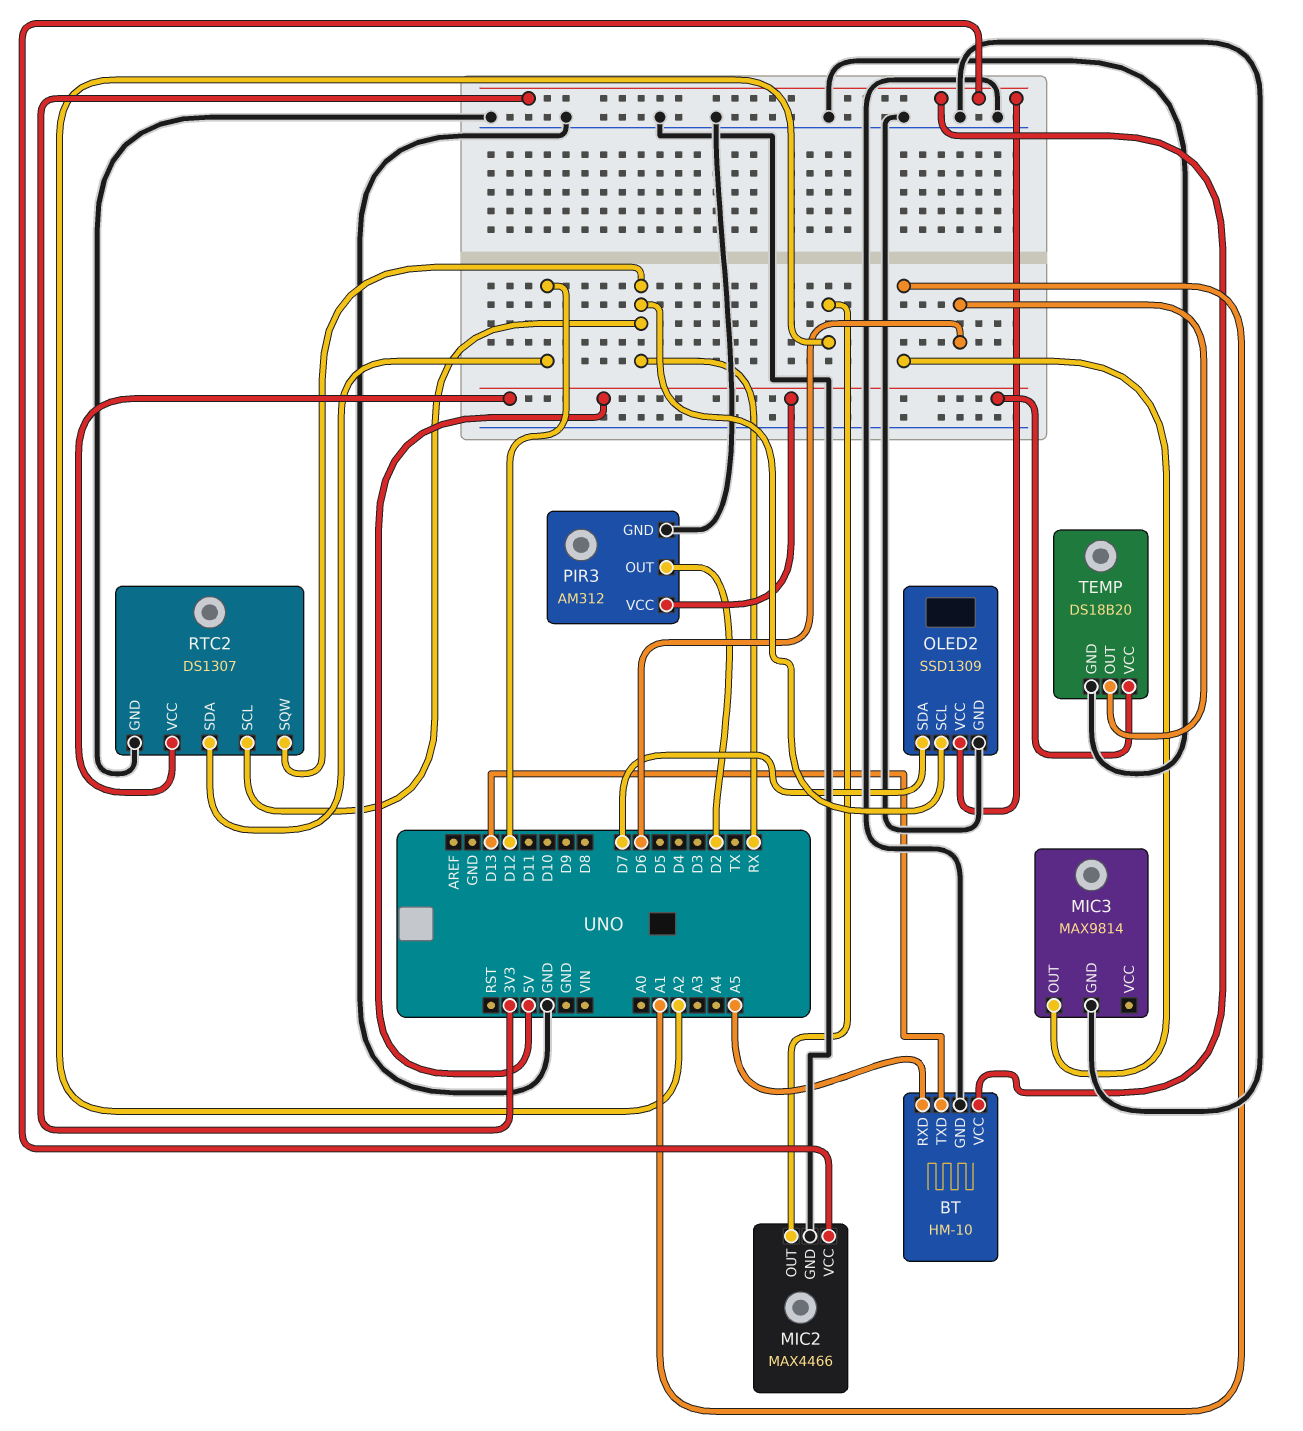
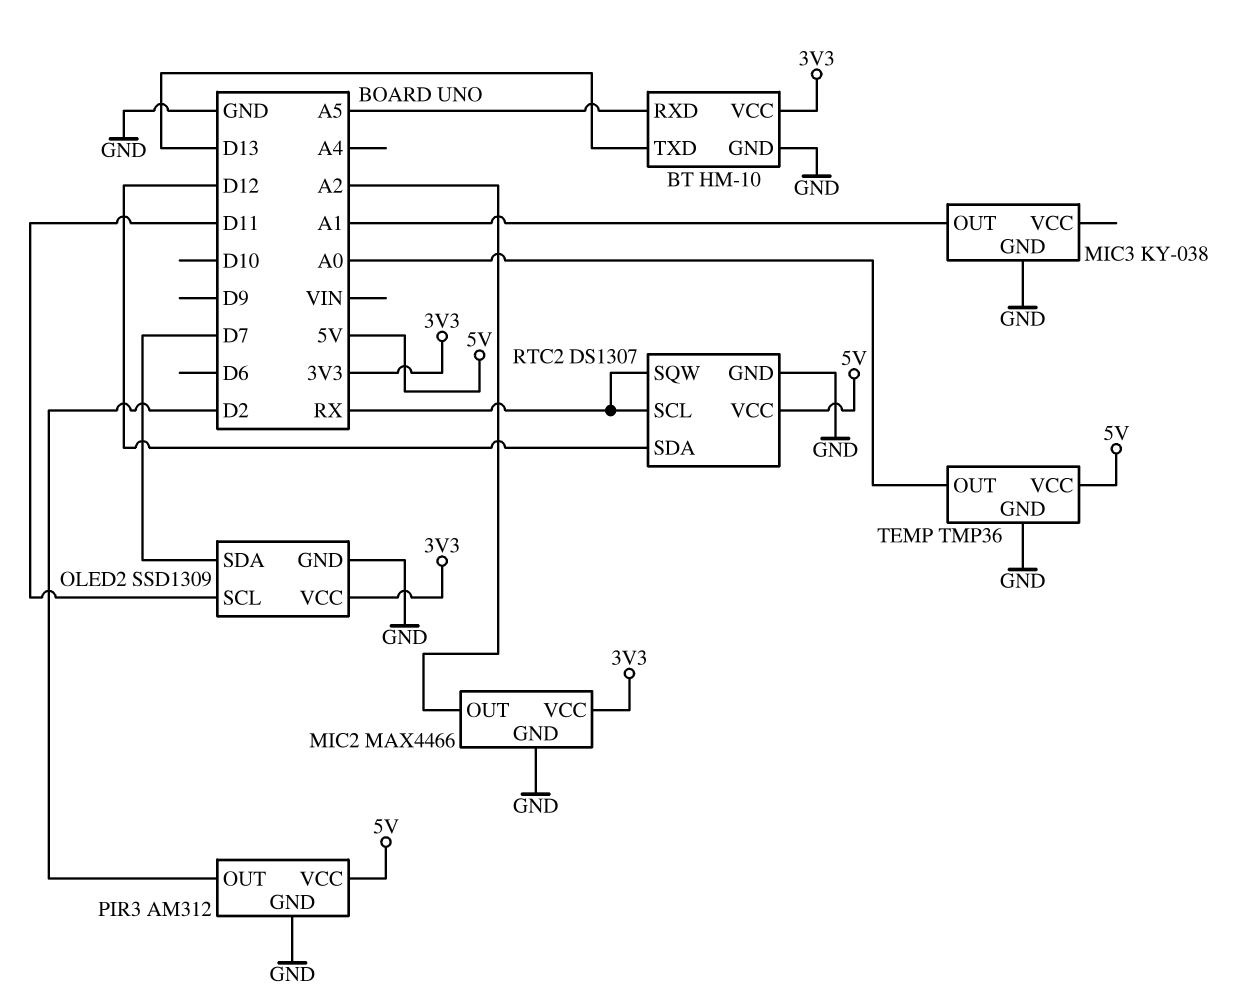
MIC3: MAX9814 -> KY-038
OLED2 pin SCL: RX -> D11
TEMP: DS18B20 -> TMP36
TEMP pin OUT: D6 -> A0

